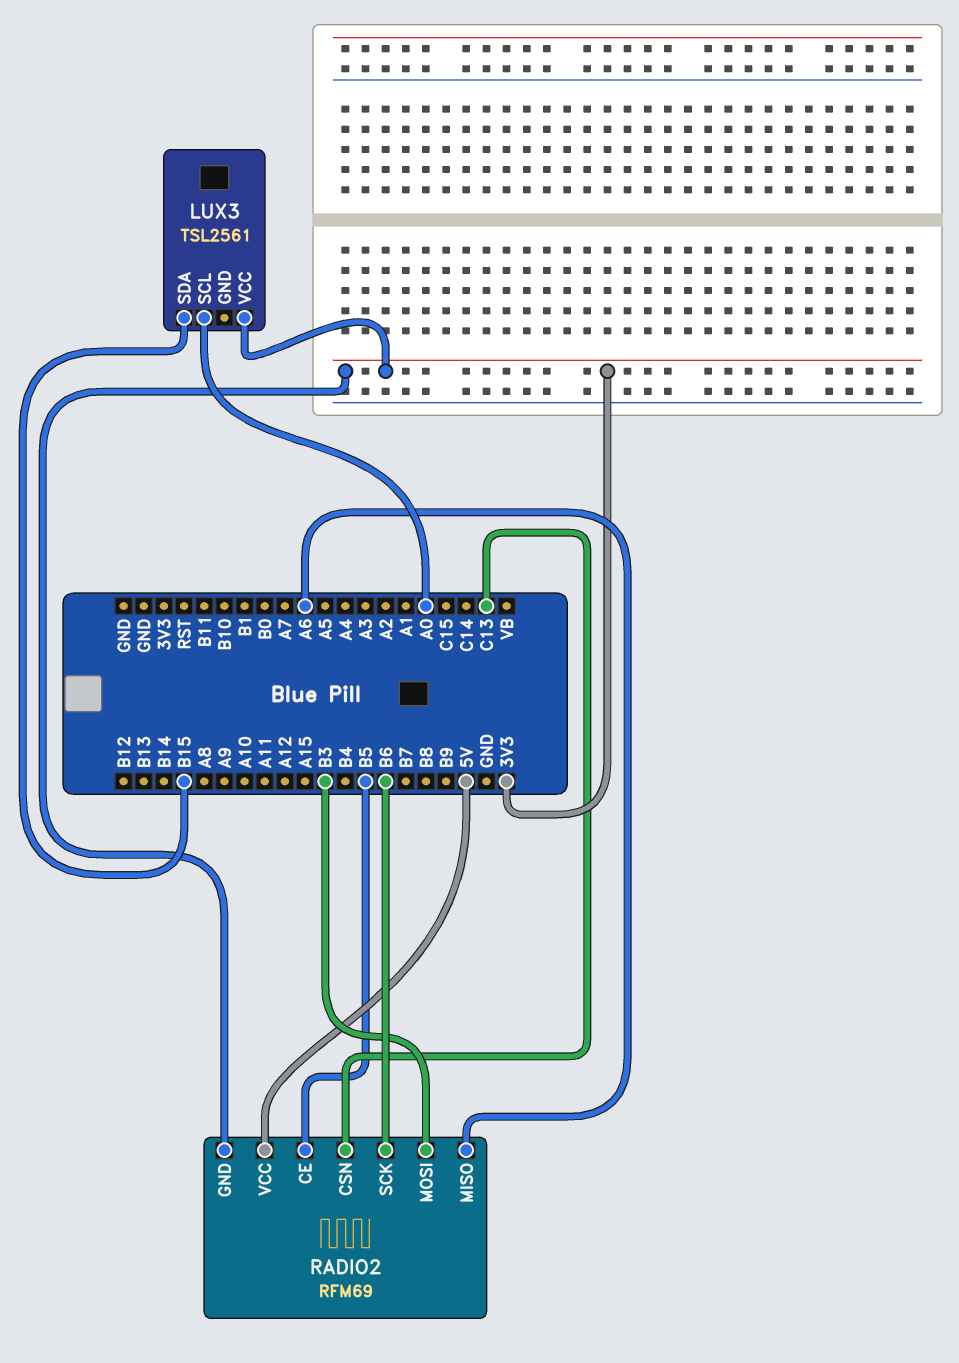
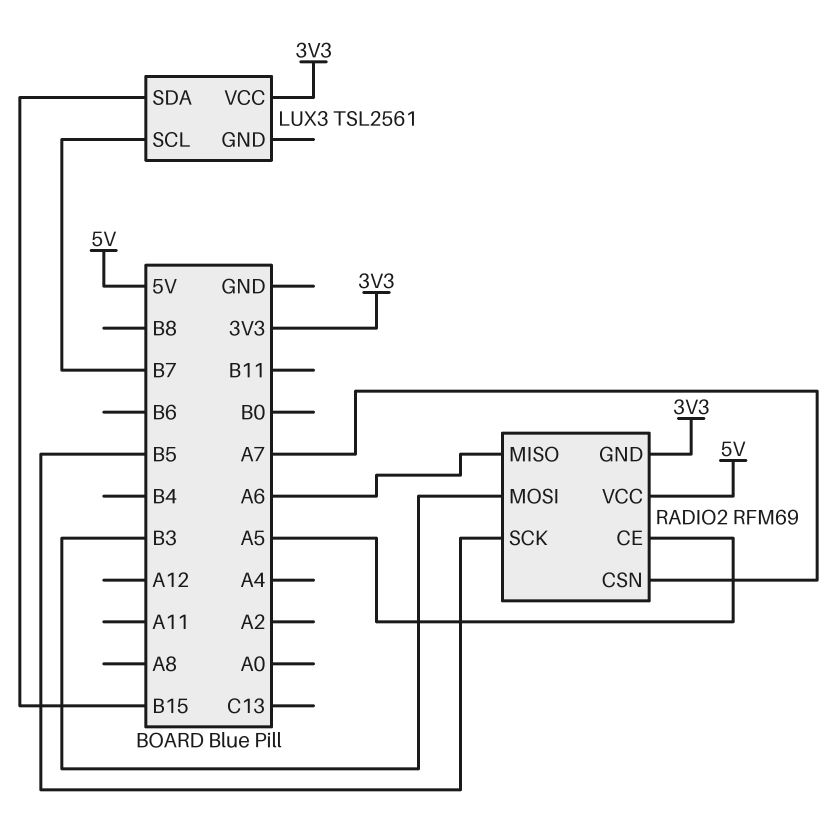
LUX3 pin SCL: A0 -> B7
RADIO2 pin CE: B5 -> A5
RADIO2 pin CSN: C13 -> A7
RADIO2 pin SCK: B6 -> B5

